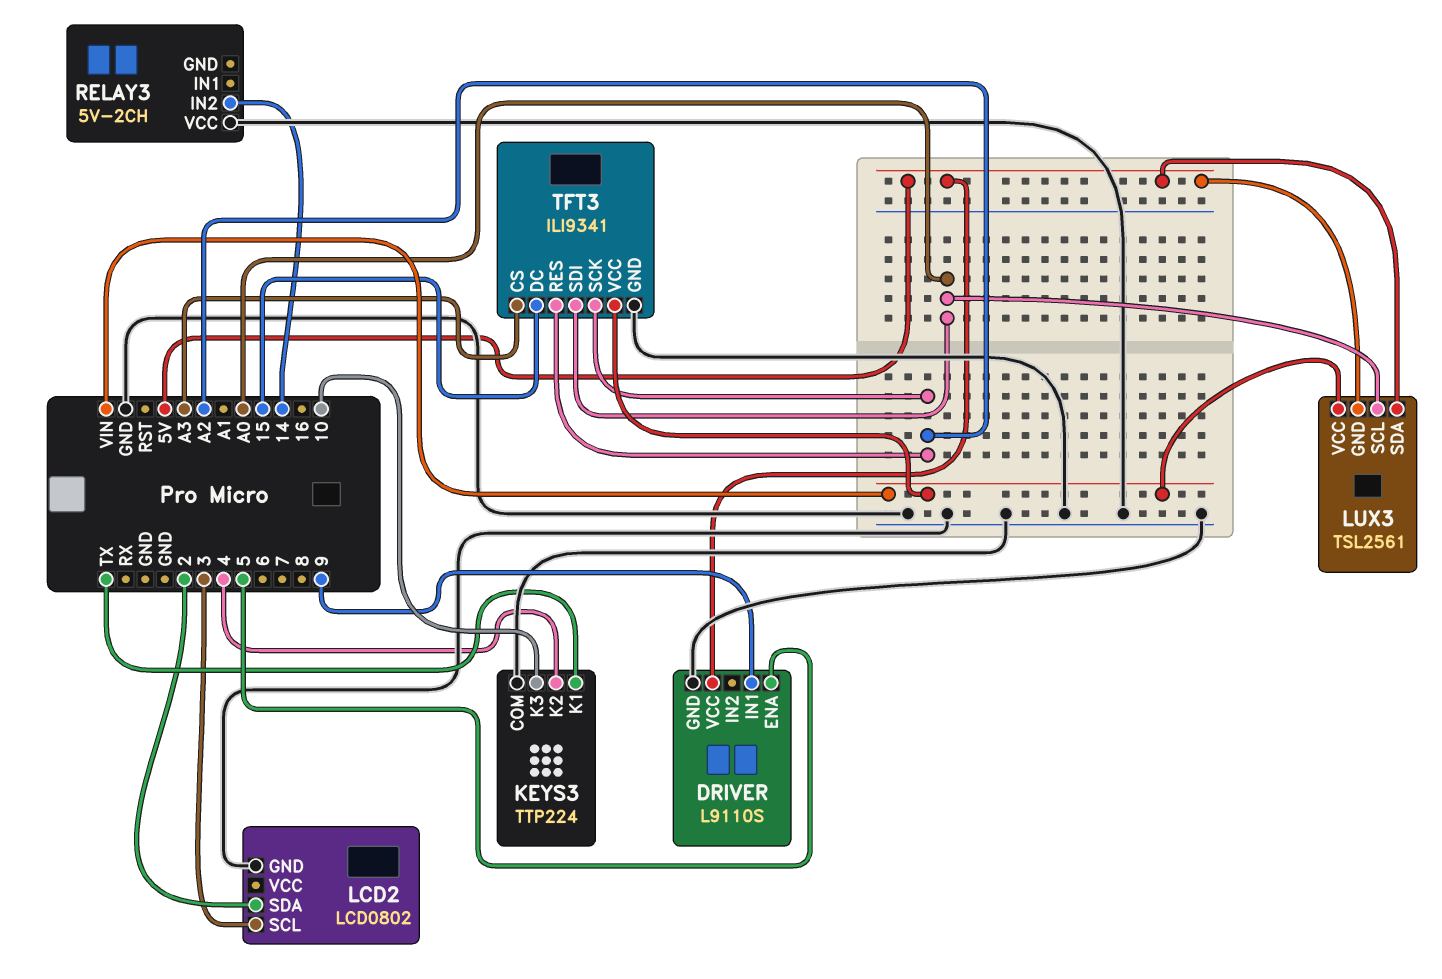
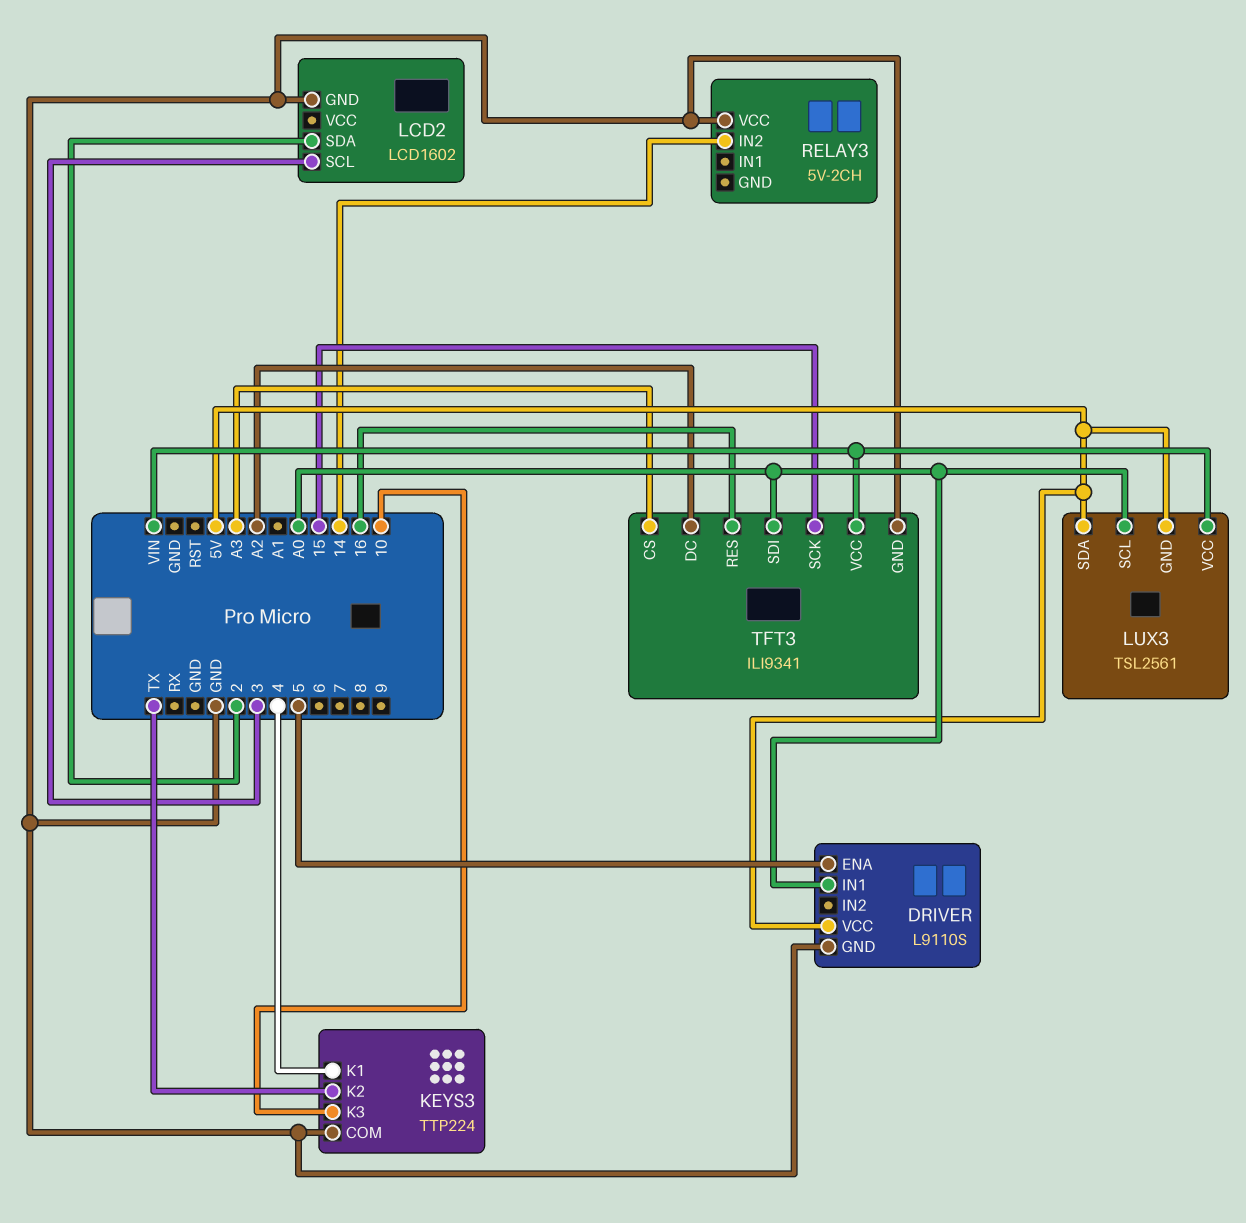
DRIVER pin IN1: 9 -> A0
KEYS3 pin K1: TX -> 4
KEYS3 pin K2: 4 -> TX
LCD2: LCD0802 -> LCD1602
TFT3 pin DC: 15 -> A2
TFT3 pin RES: A2 -> 16
TFT3 pin SCK: A2 -> 15

